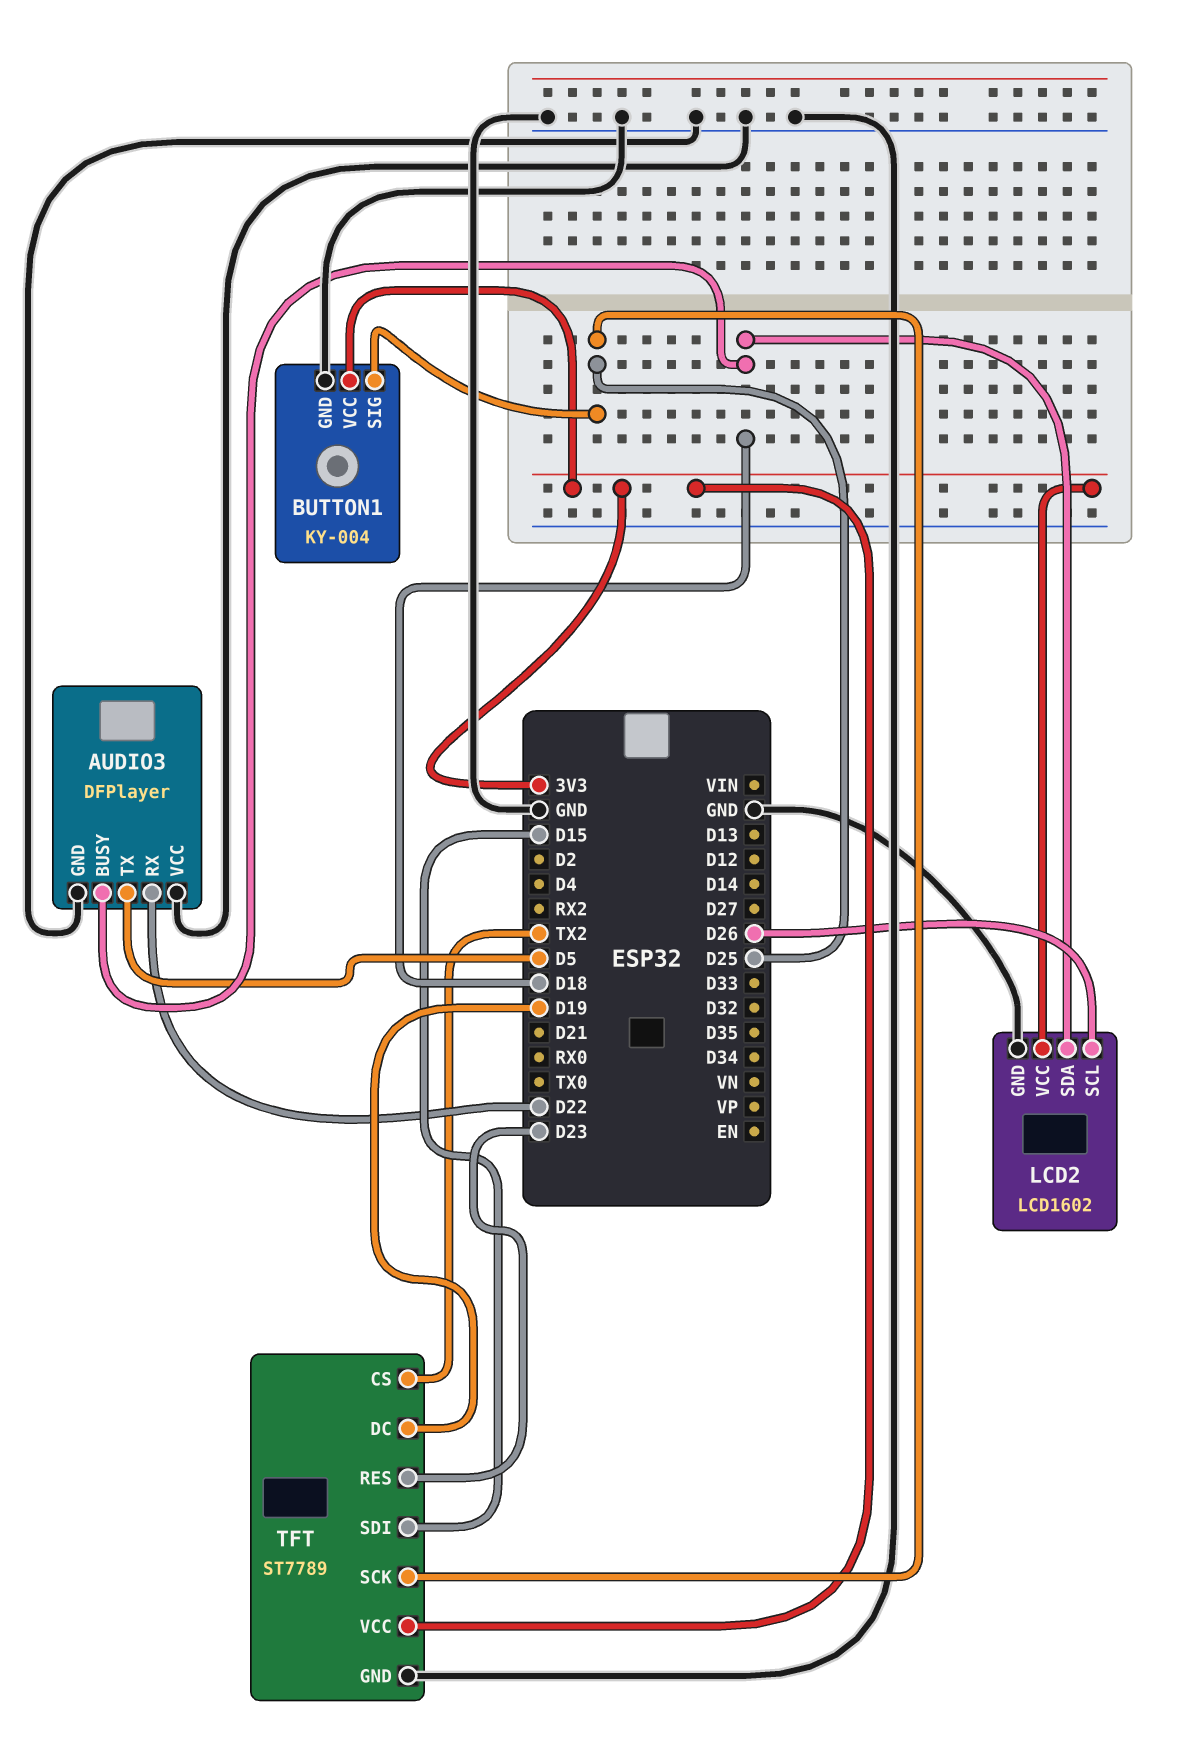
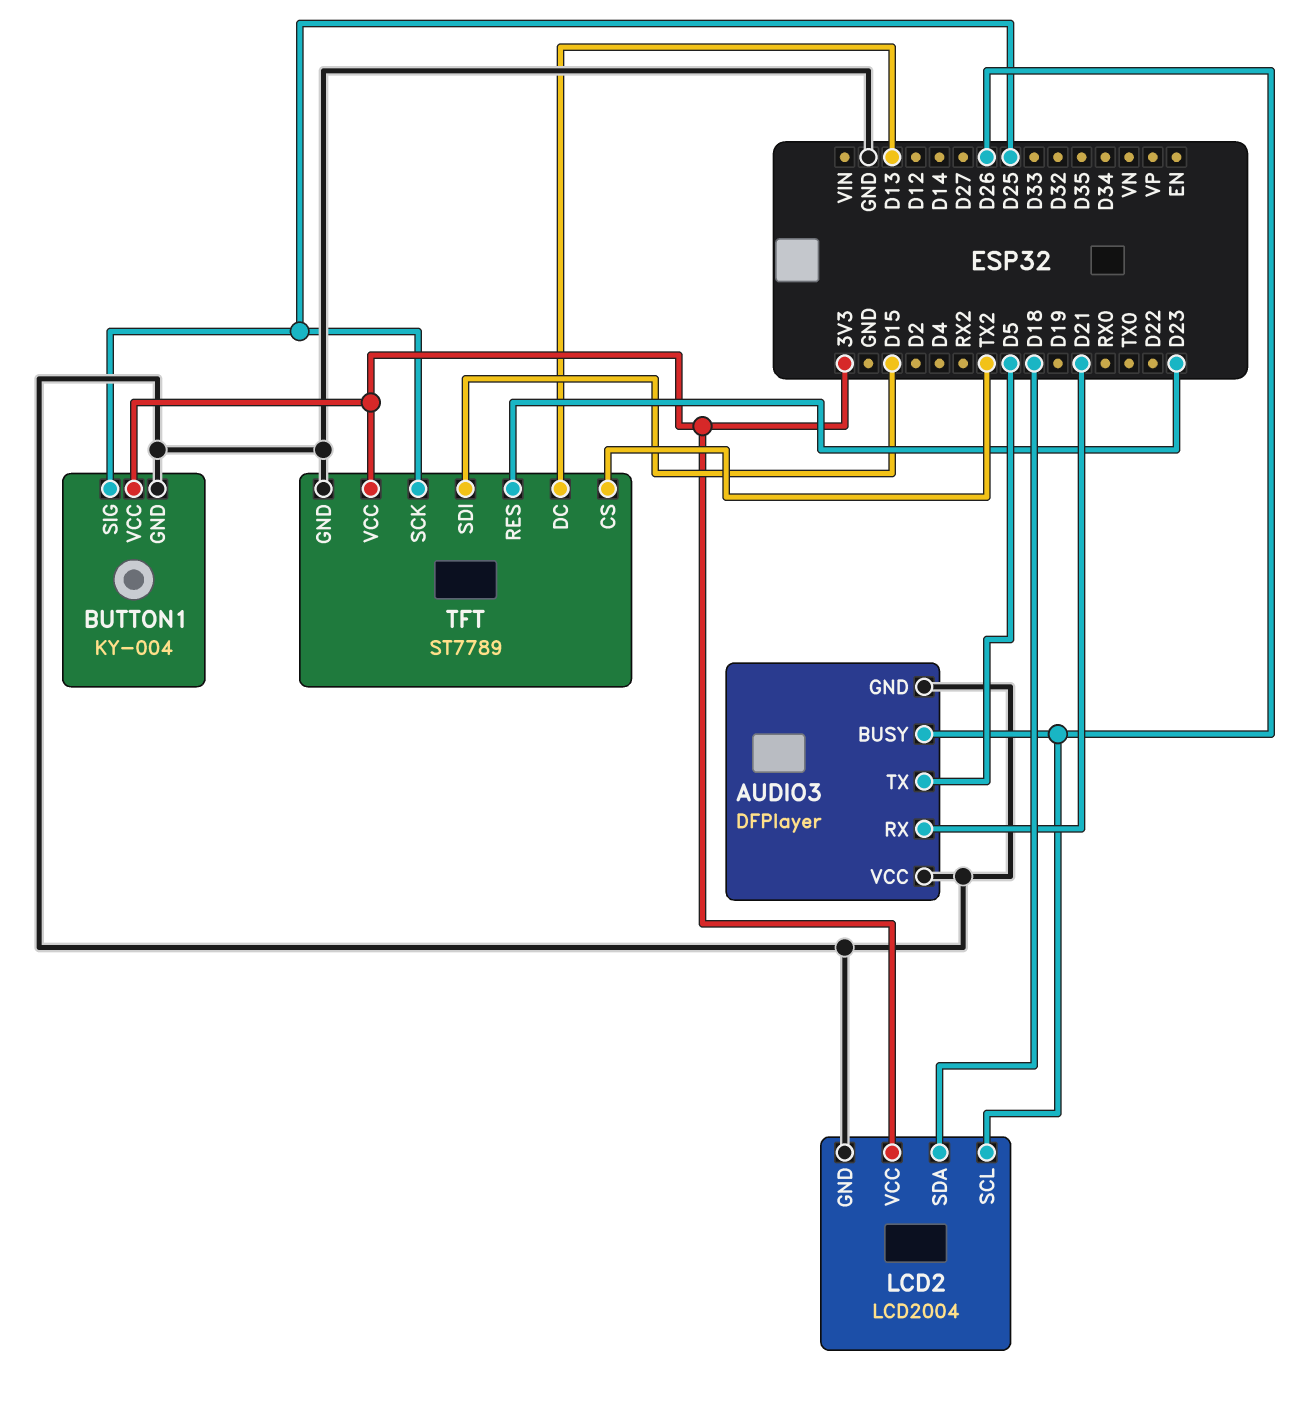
AUDIO3 pin BUSY: D18 -> D26
AUDIO3 pin RX: D22 -> D21
LCD2: LCD1602 -> LCD2004
TFT pin DC: D19 -> D13

